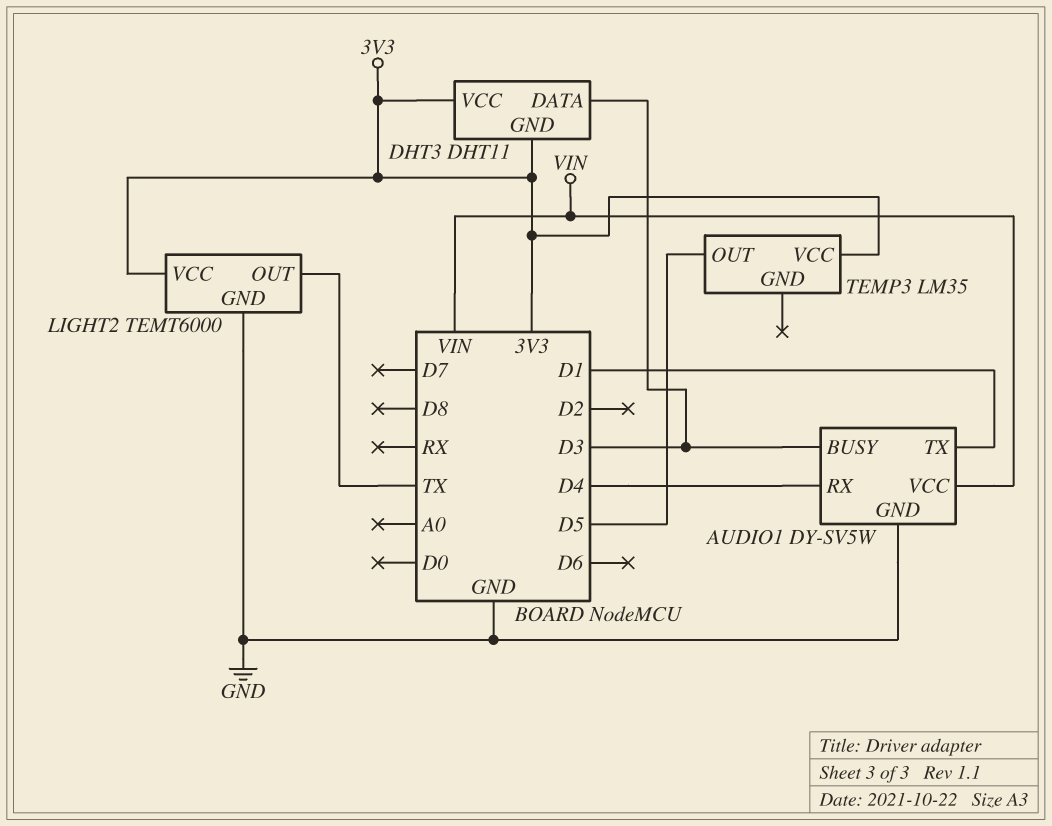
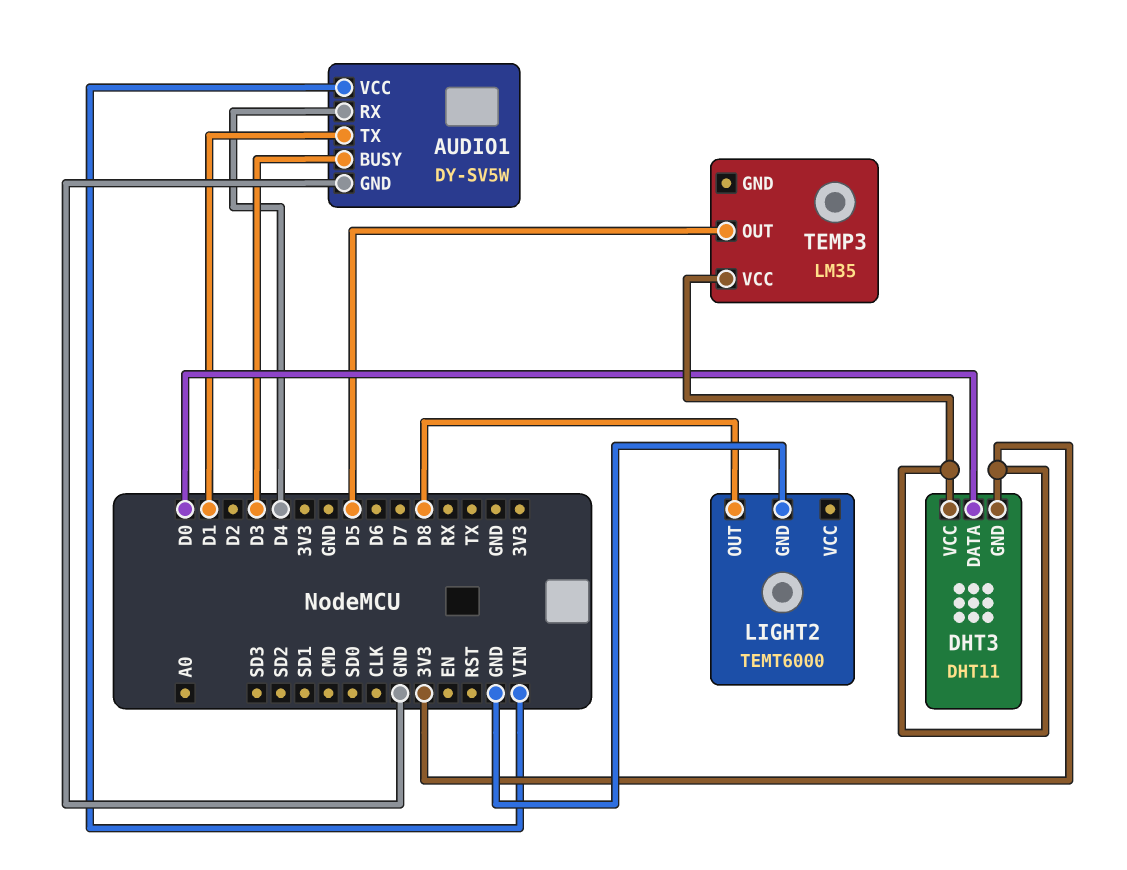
DHT3 pin DATA: D3 -> D0
LIGHT2 pin OUT: TX -> D8
LIGHT2 pin VCC: 3V3 -> none

